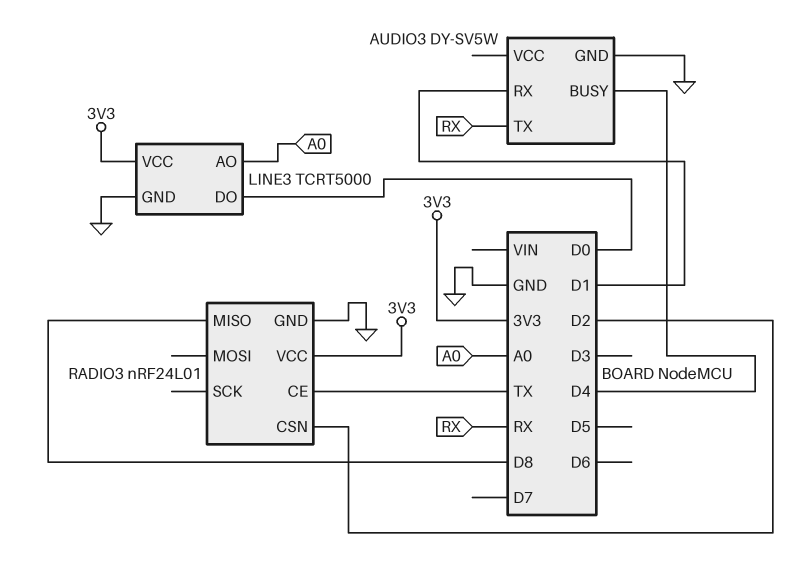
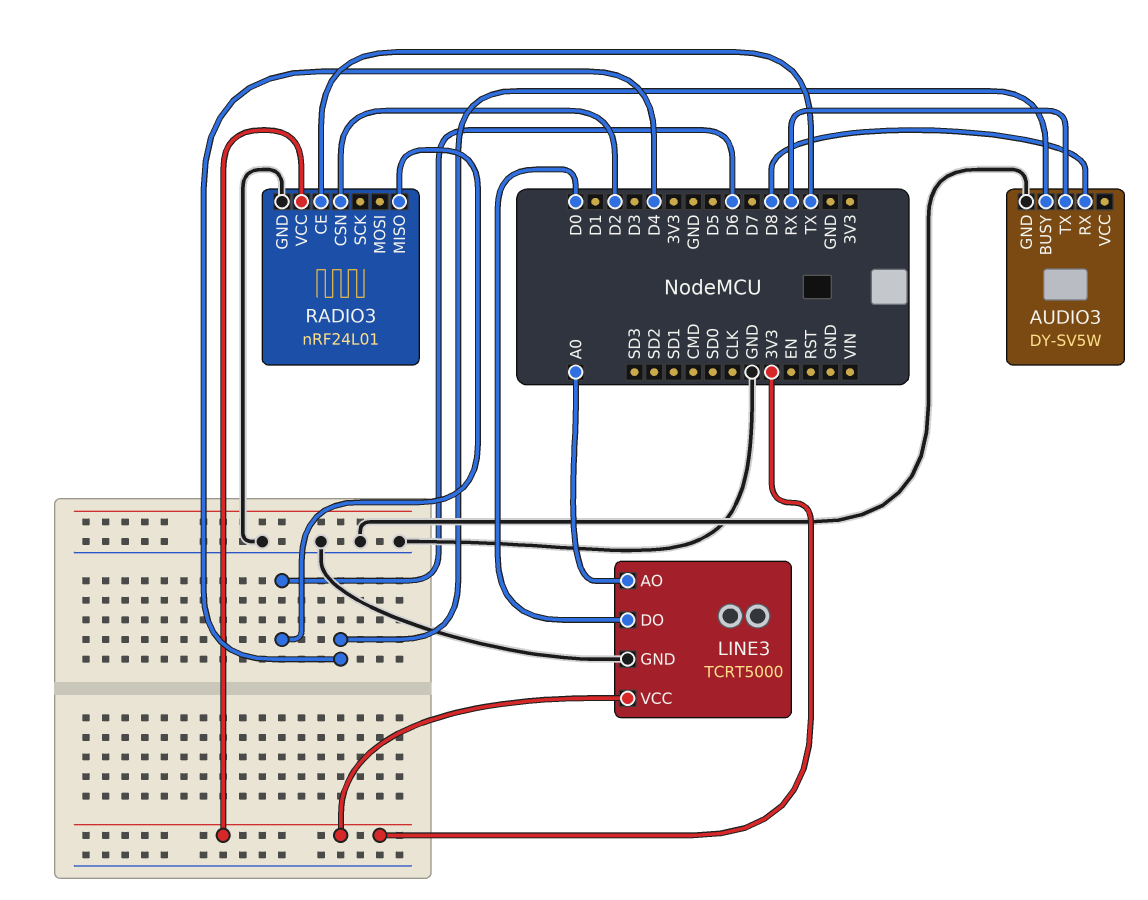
AUDIO3 pin RX: D1 -> D8
RADIO3 pin MISO: D8 -> D6

